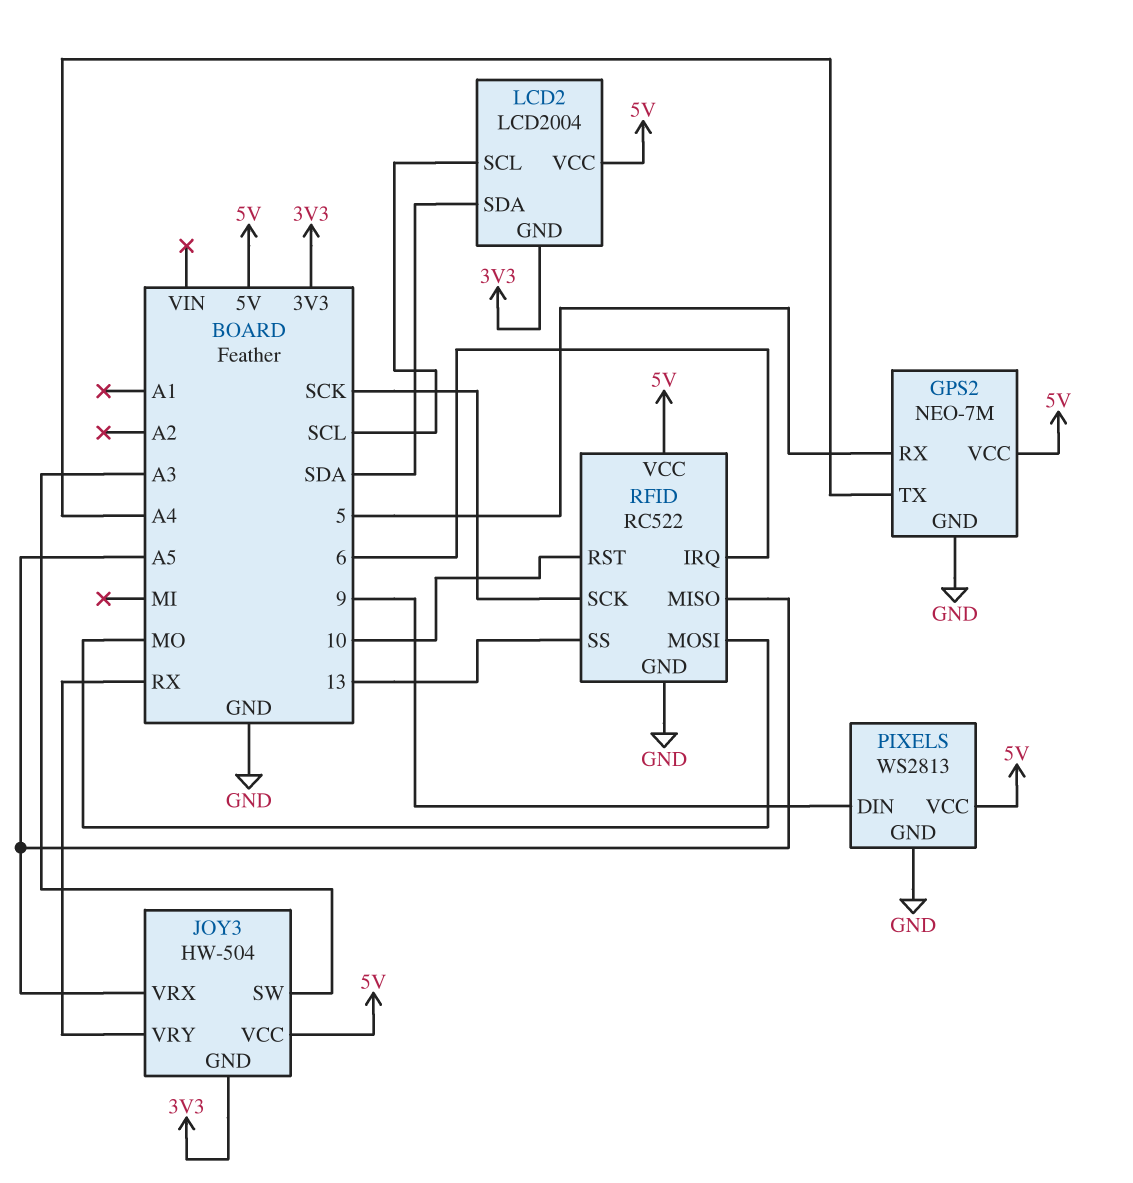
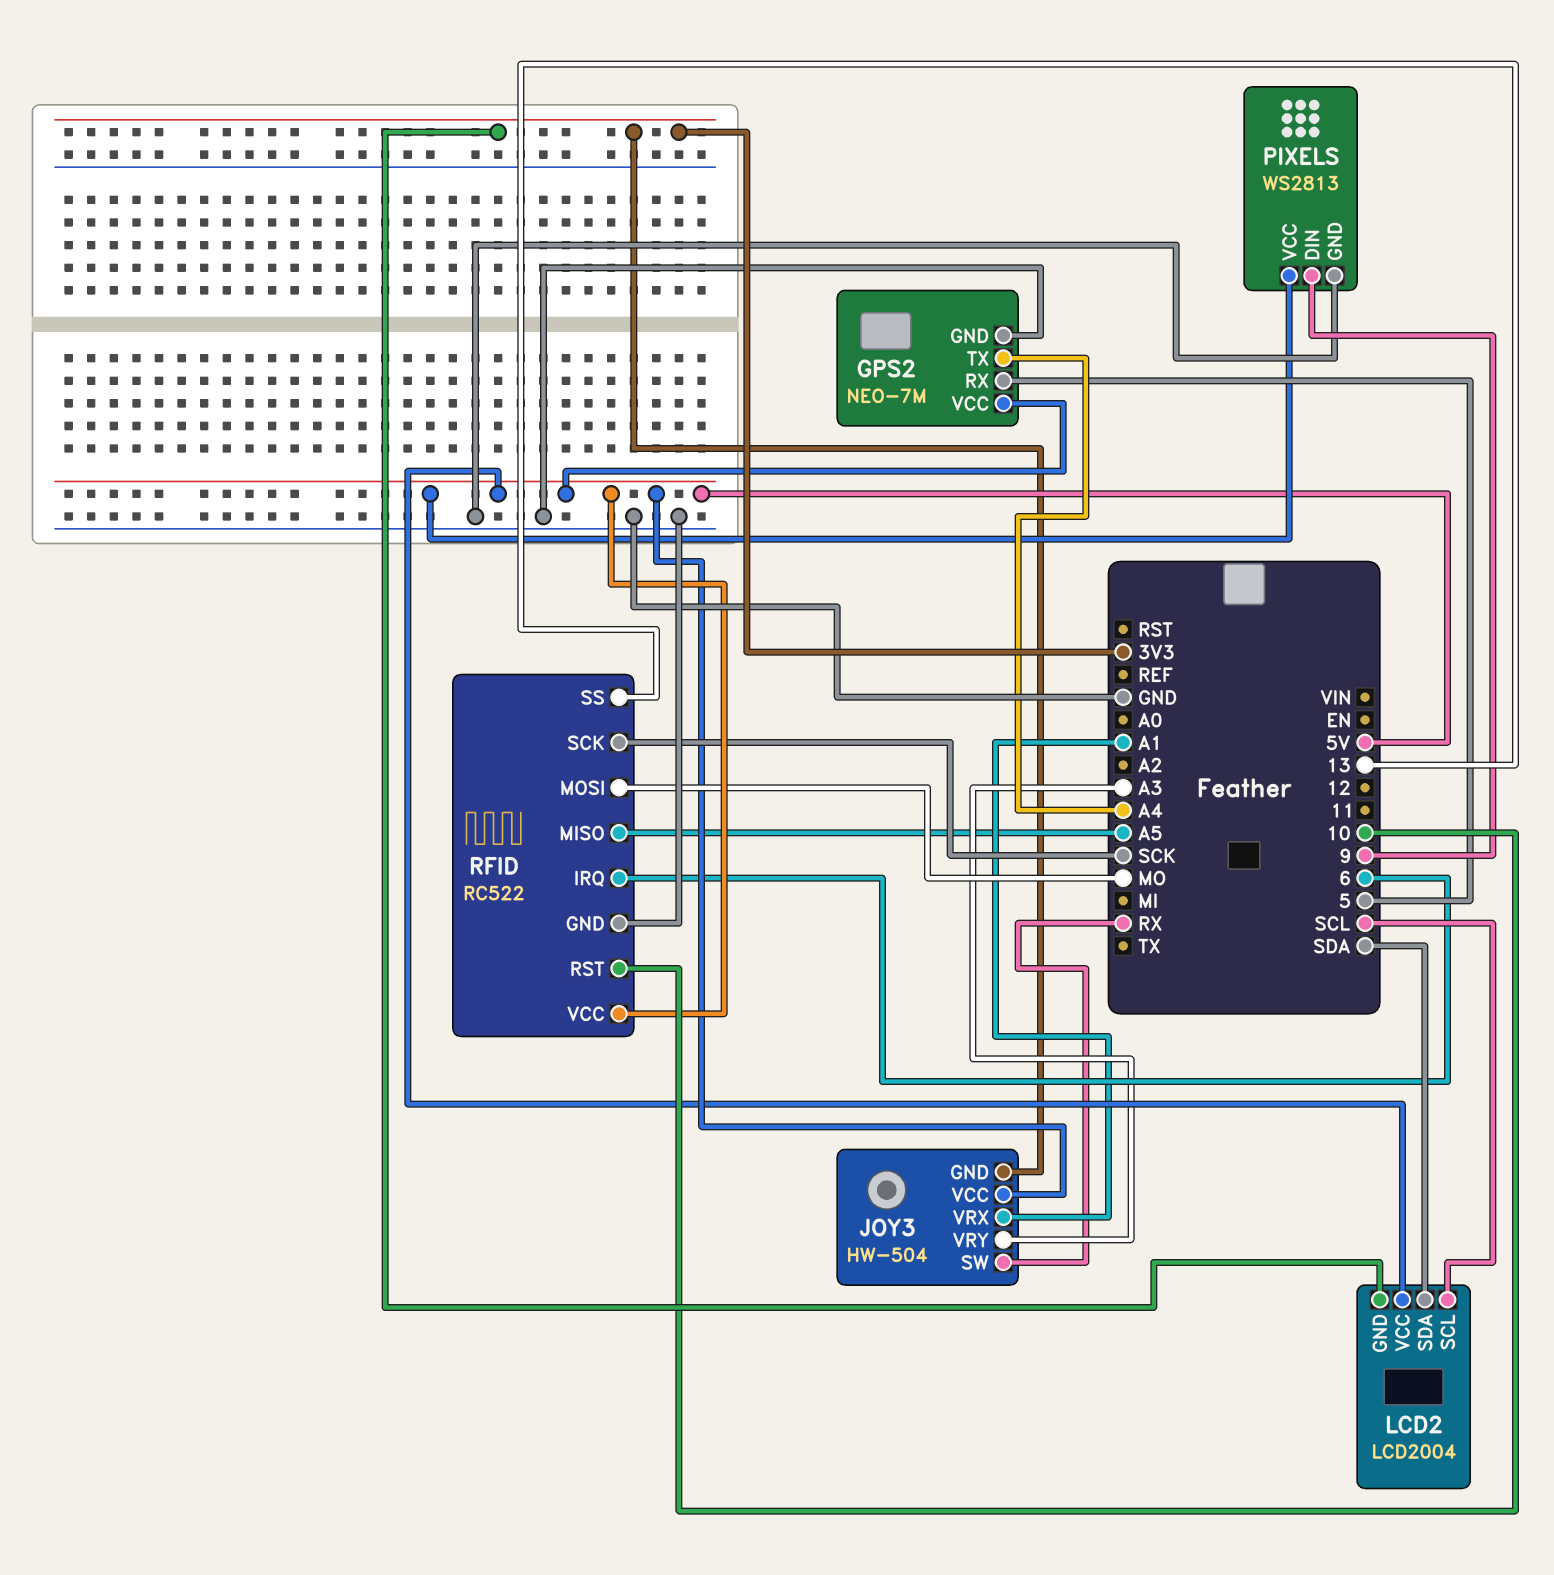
JOY3 pin SW: A3 -> RX
JOY3 pin VRX: A5 -> A1
JOY3 pin VRY: RX -> A3

